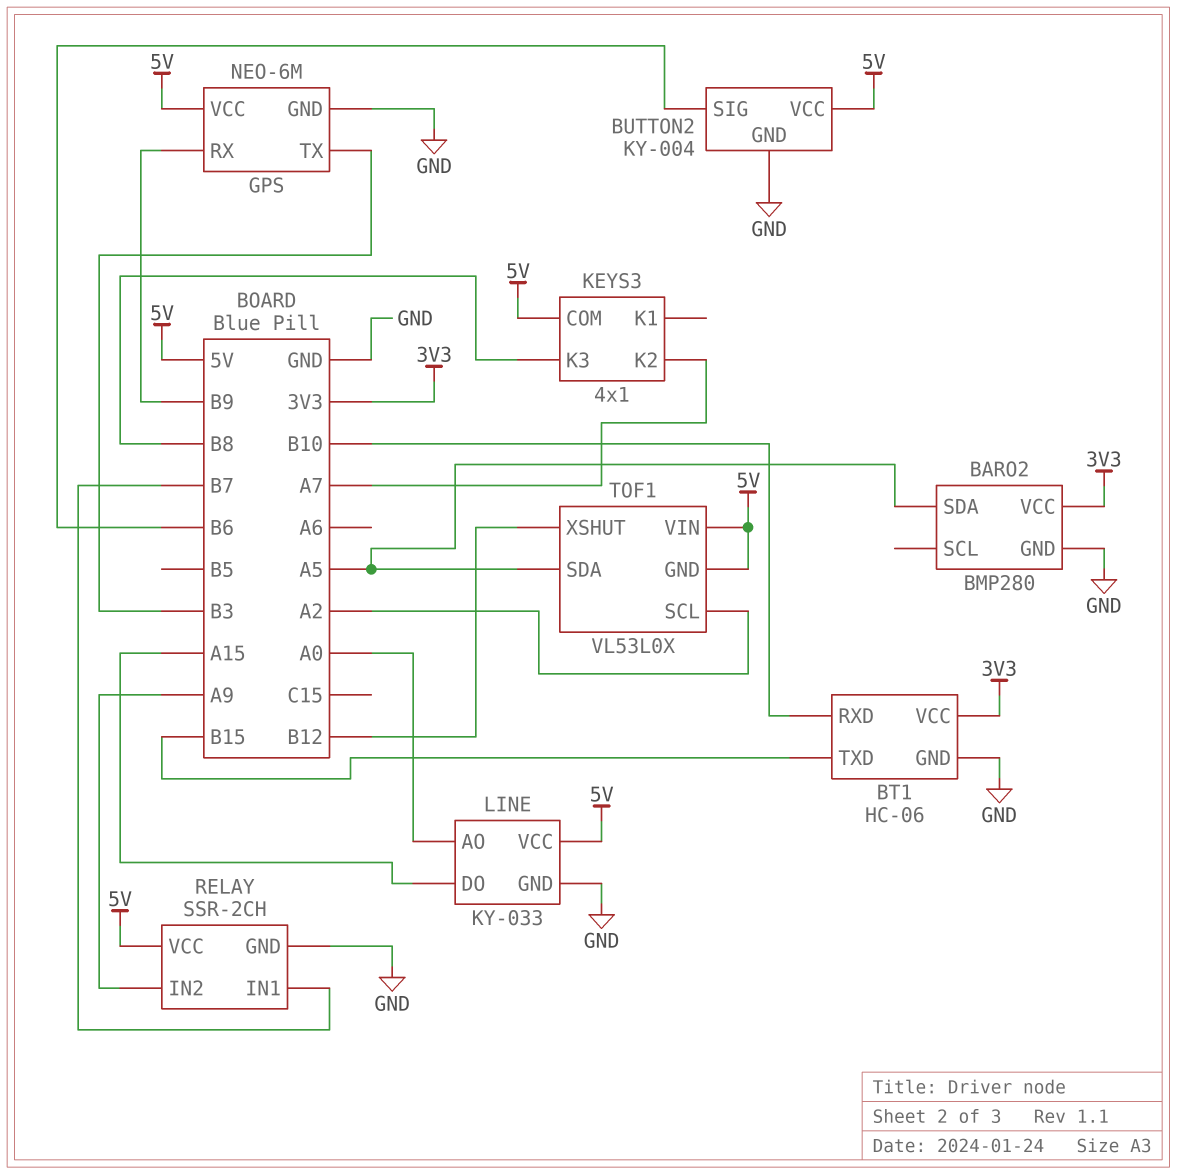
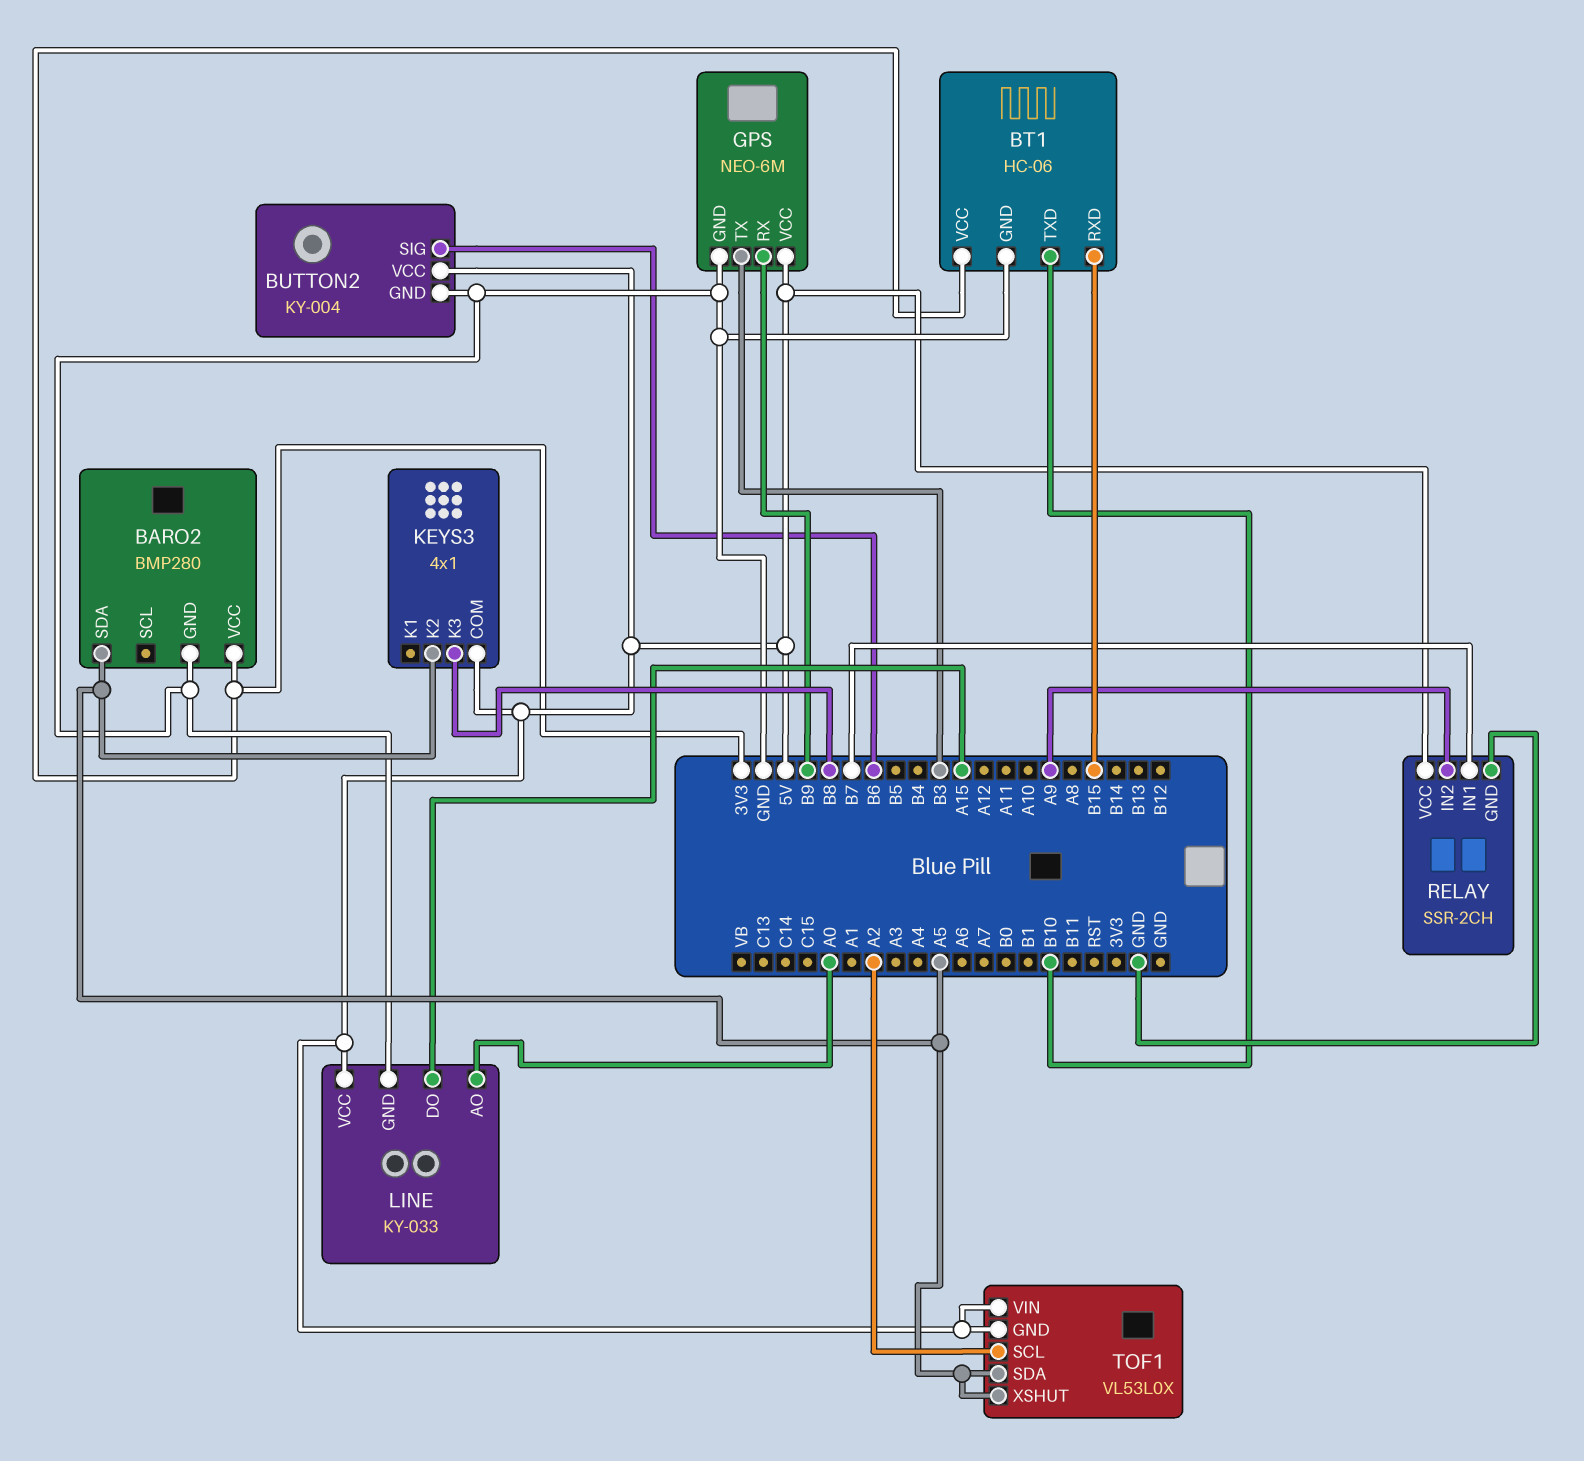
BT1 pin RXD: B10 -> B15
BT1 pin TXD: B15 -> B10
KEYS3 pin K2: A7 -> A5
TOF1 pin XSHUT: B12 -> A5

